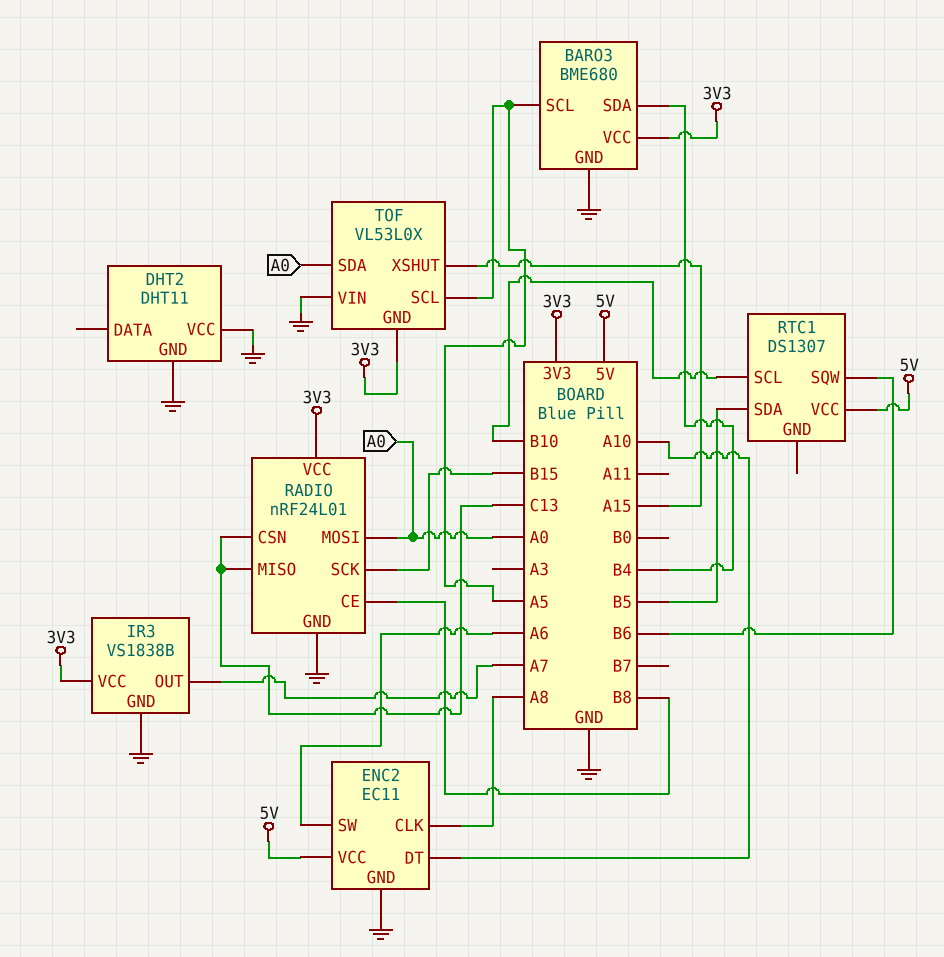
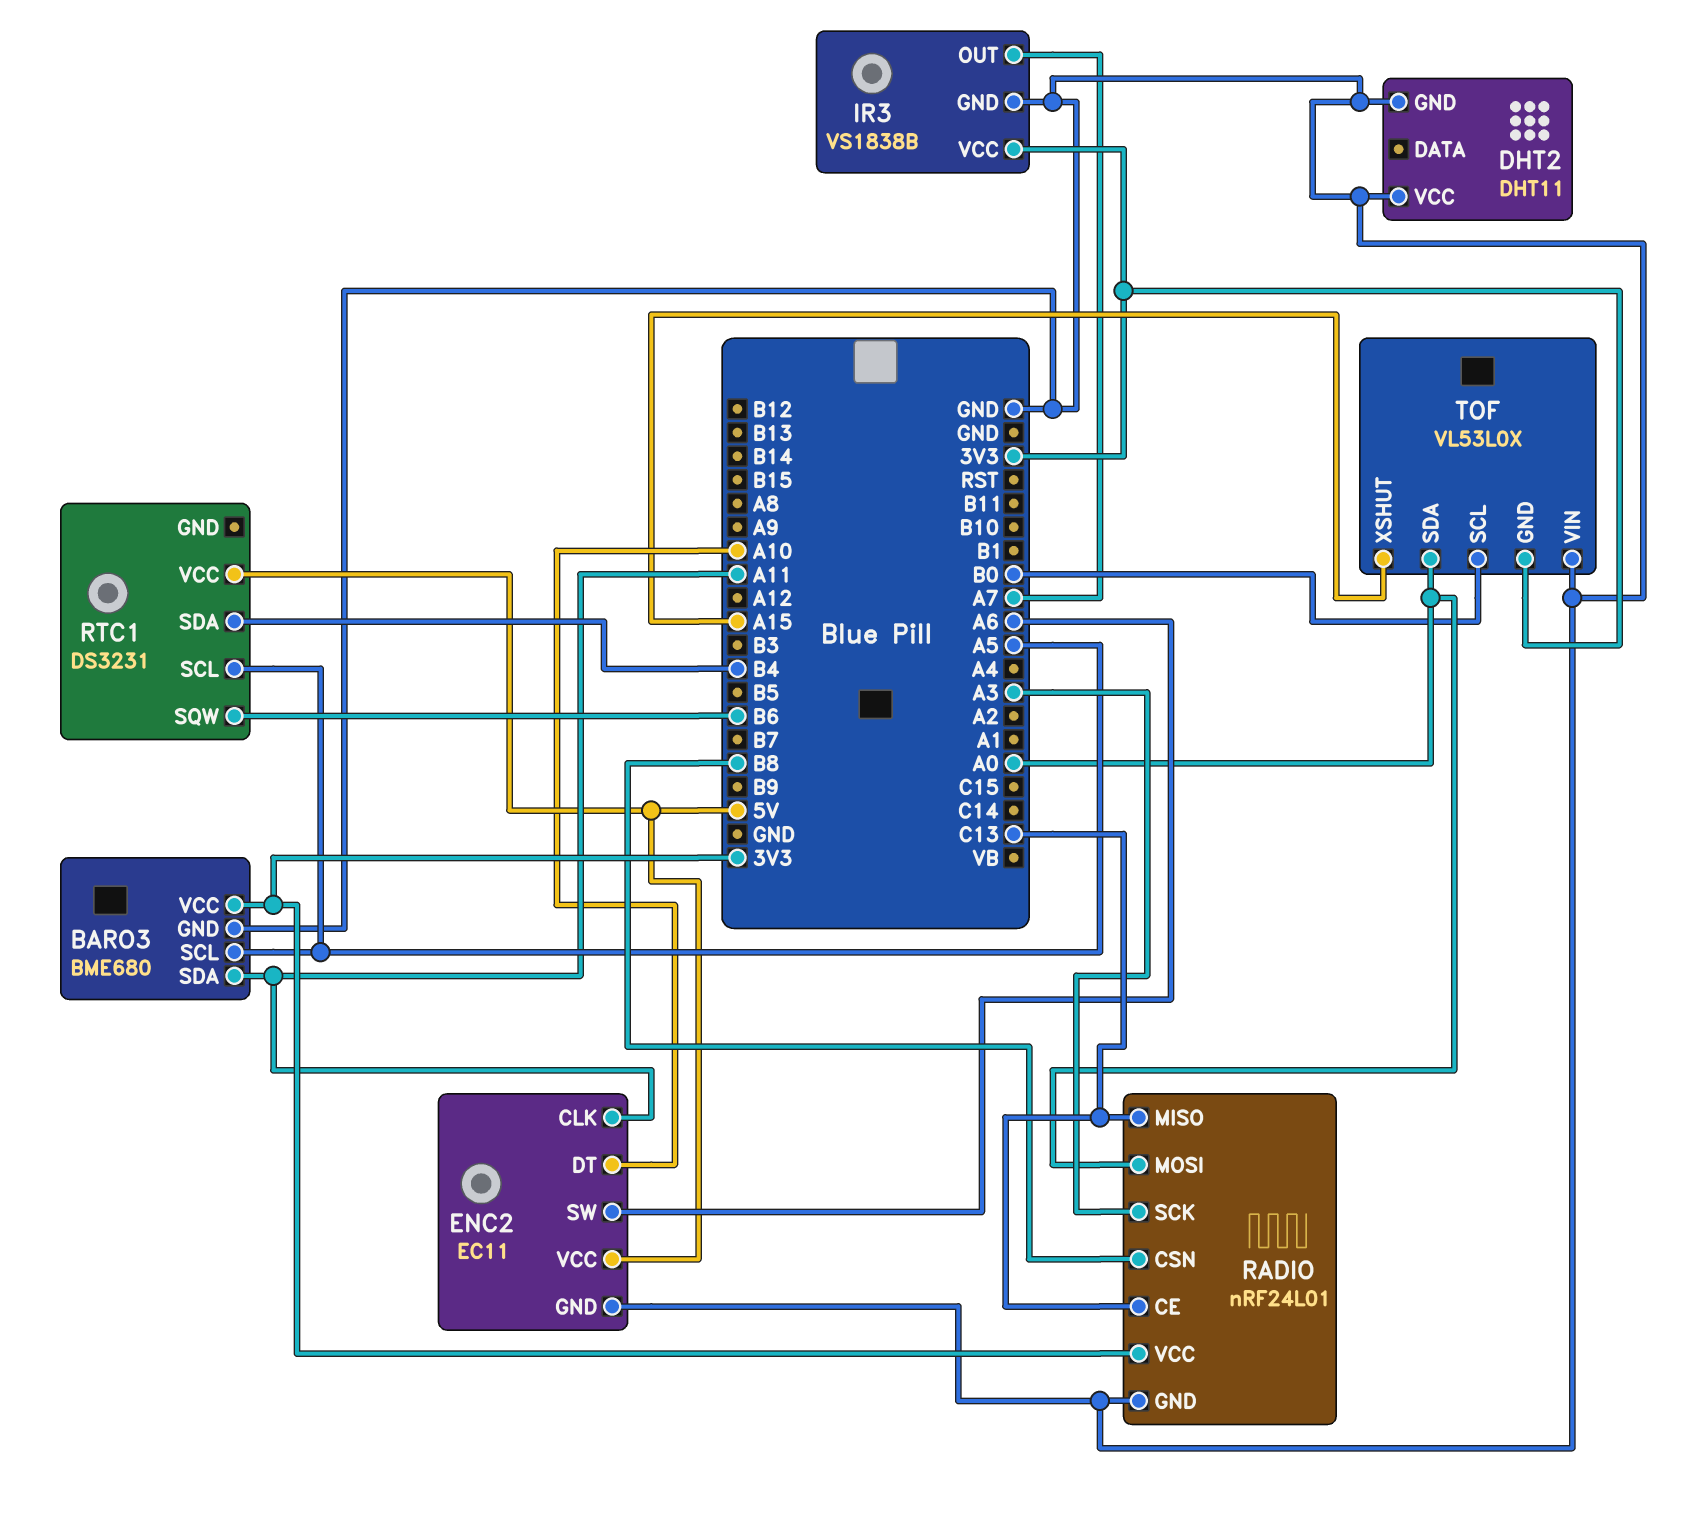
BARO3 pin SDA: B4 -> A11
ENC2 pin CLK: A8 -> A11
RADIO pin CE: B8 -> C13
RADIO pin CSN: C13 -> B8
RADIO pin SCK: B15 -> A3
RTC1: DS1307 -> DS3231
RTC1 pin SCL: B10 -> A5
RTC1 pin SDA: B5 -> B4
TOF pin SCL: A5 -> B0

